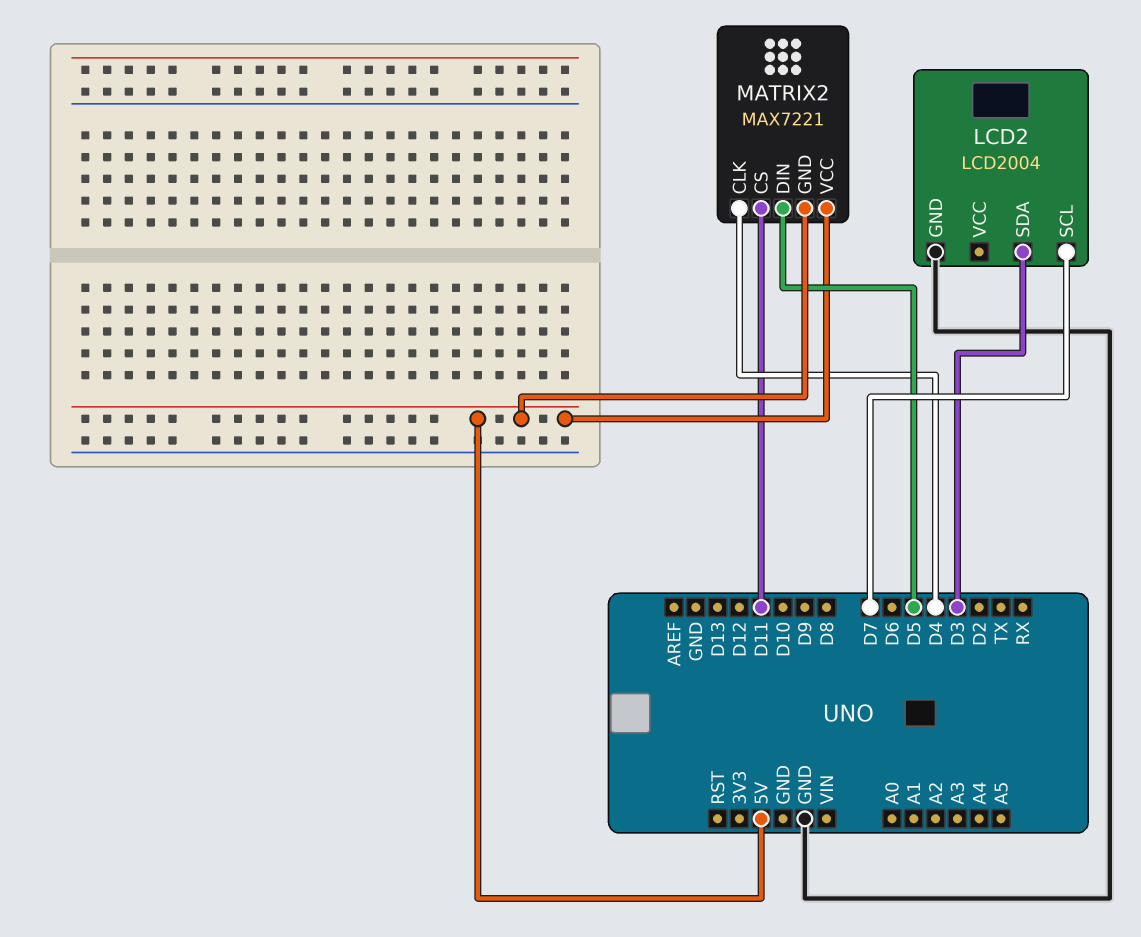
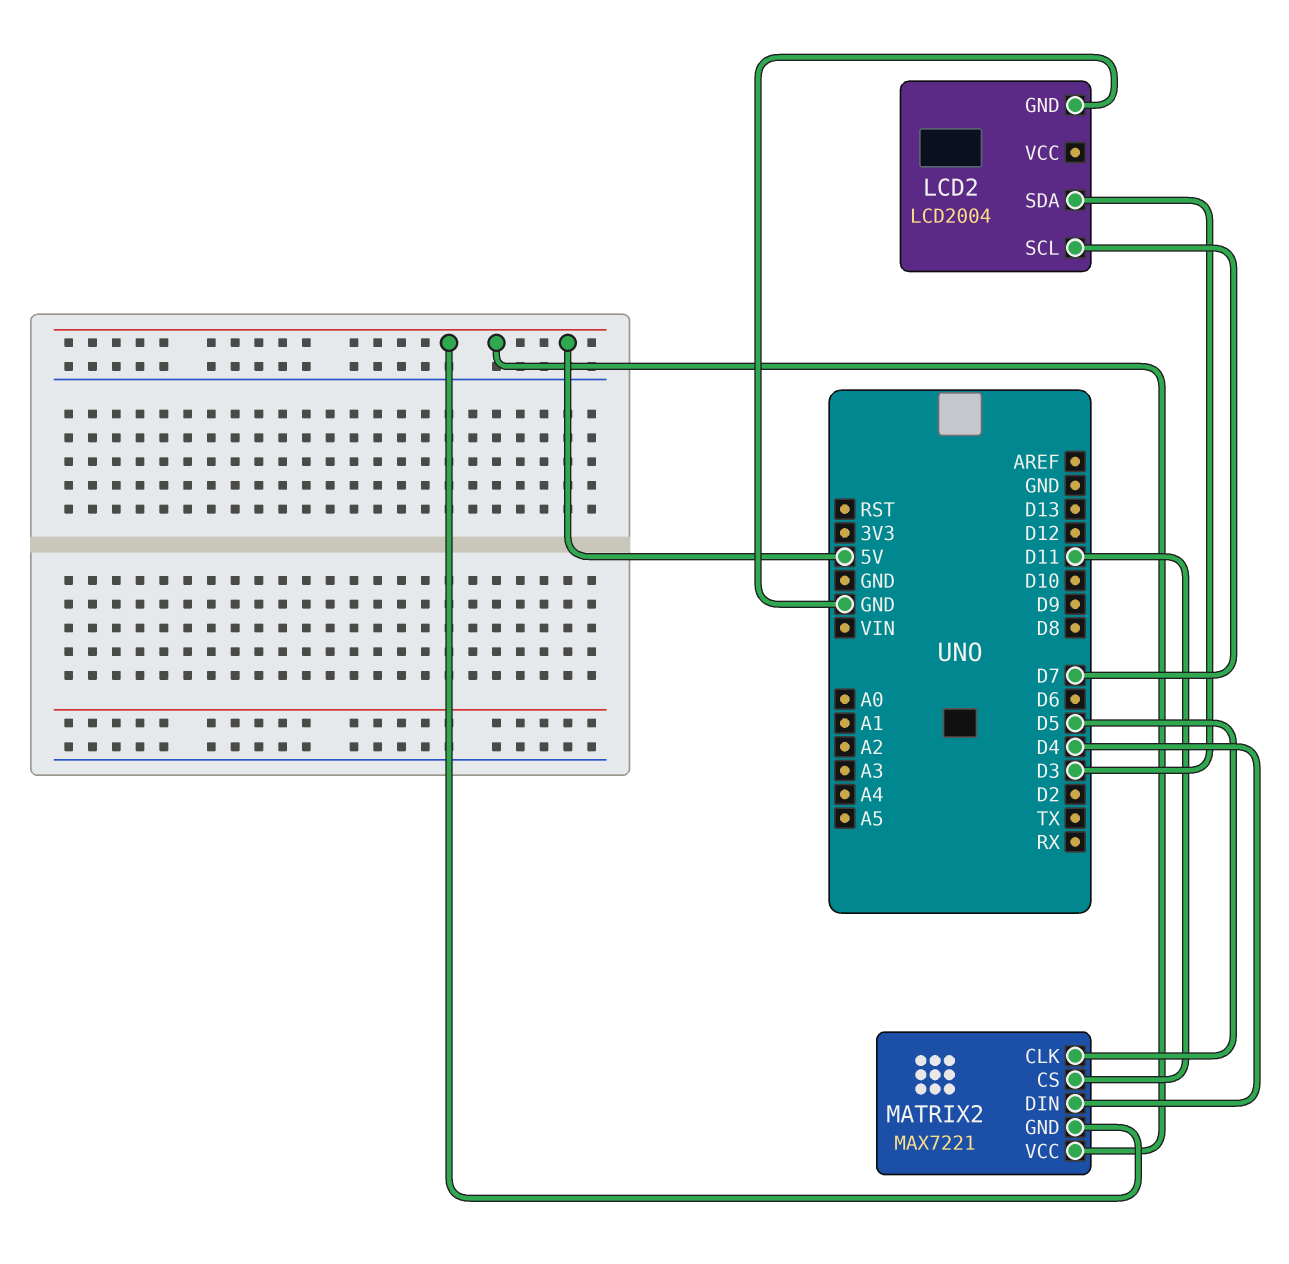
MATRIX2 pin CLK: D4 -> D5
MATRIX2 pin DIN: D5 -> D4

